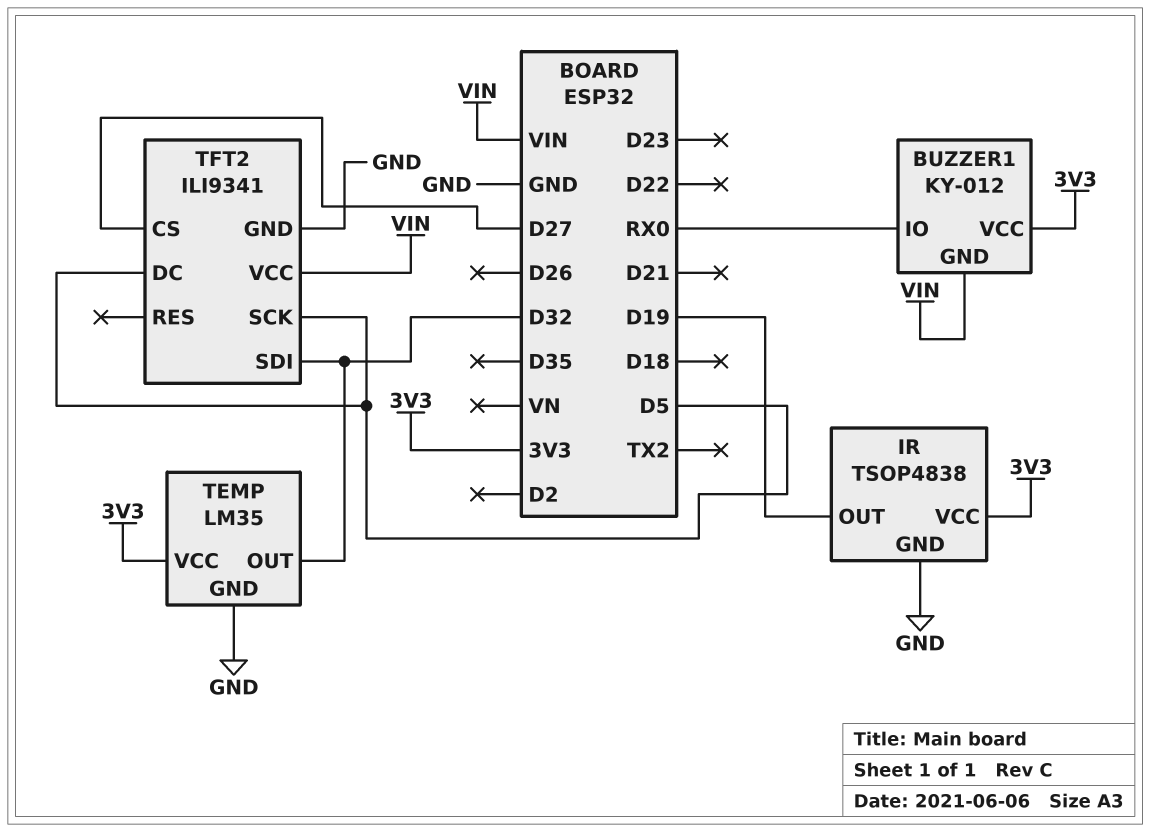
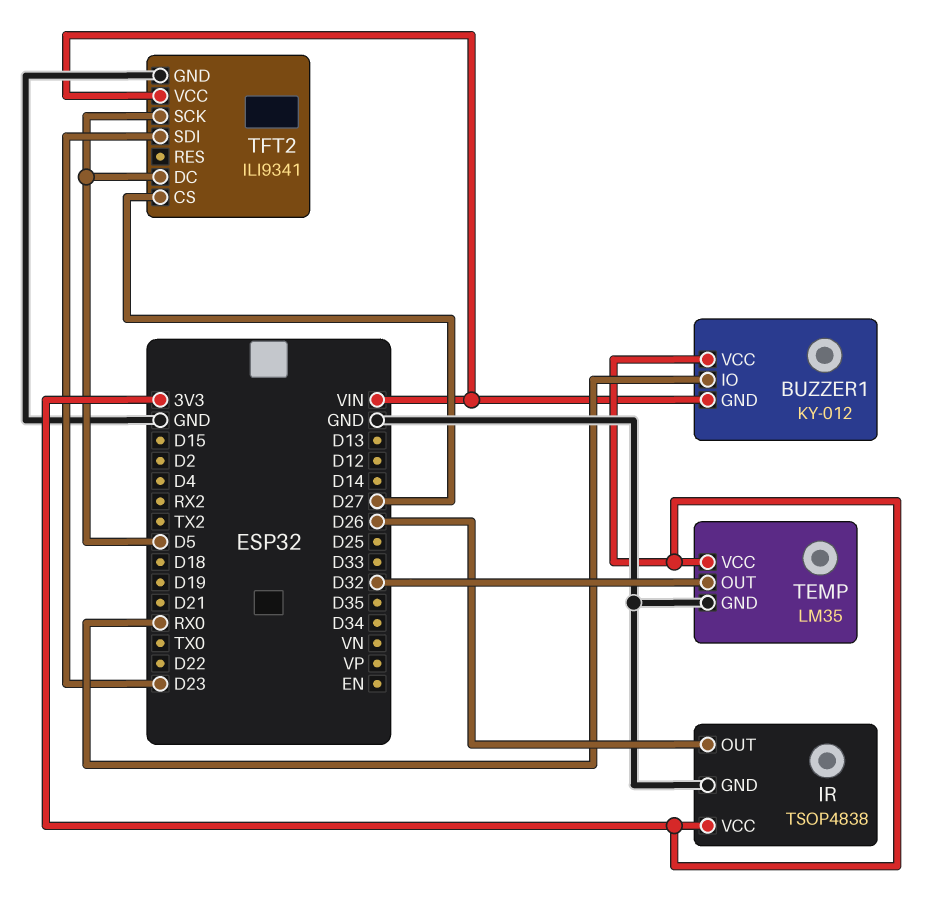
IR pin OUT: D19 -> D26
TFT2 pin SDI: D32 -> D23

